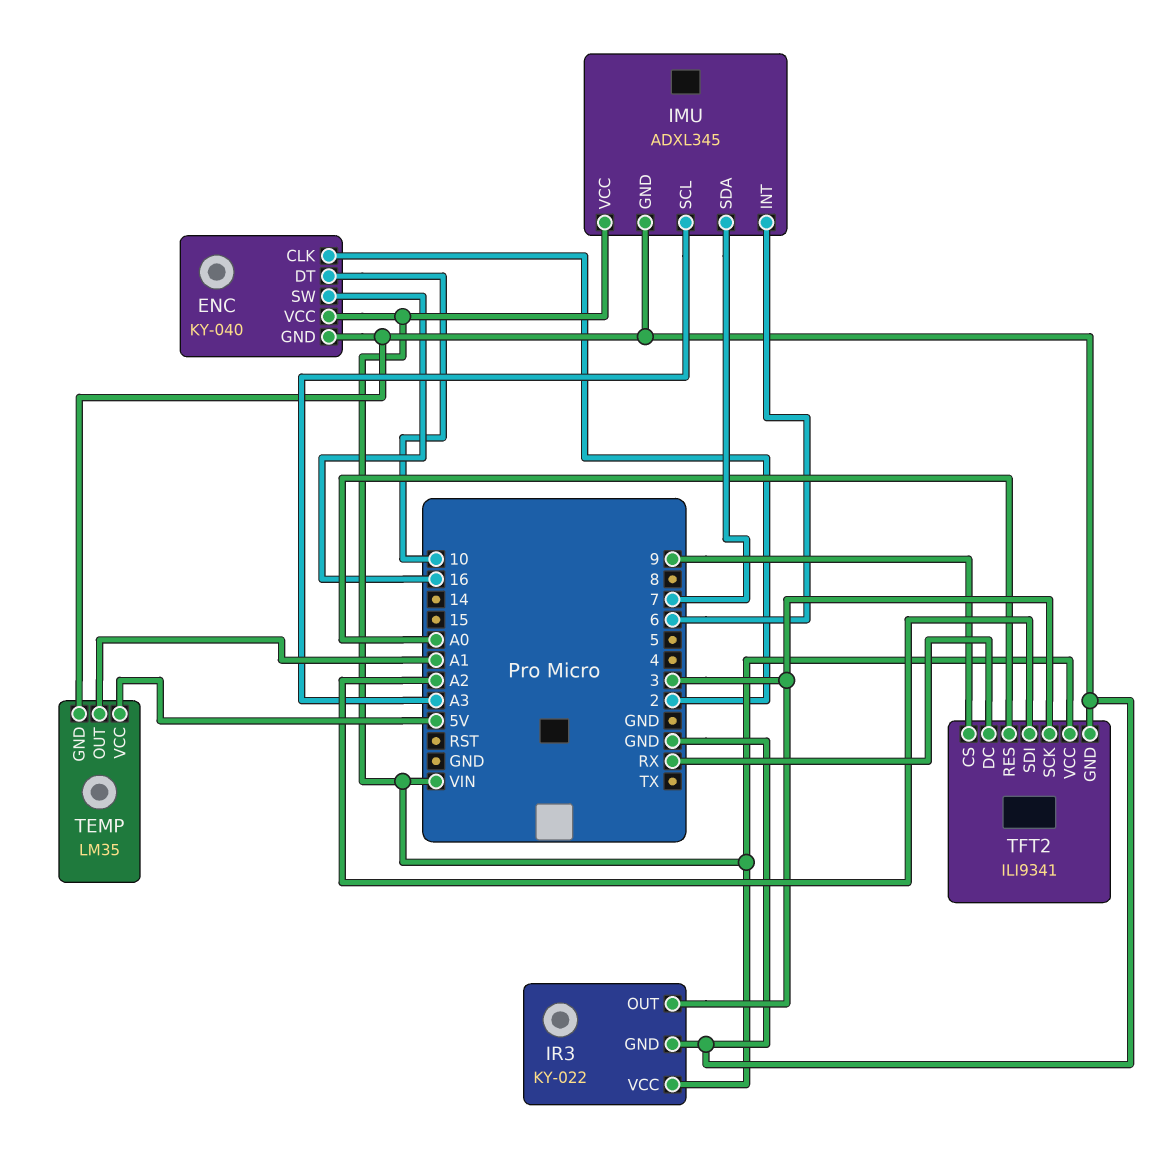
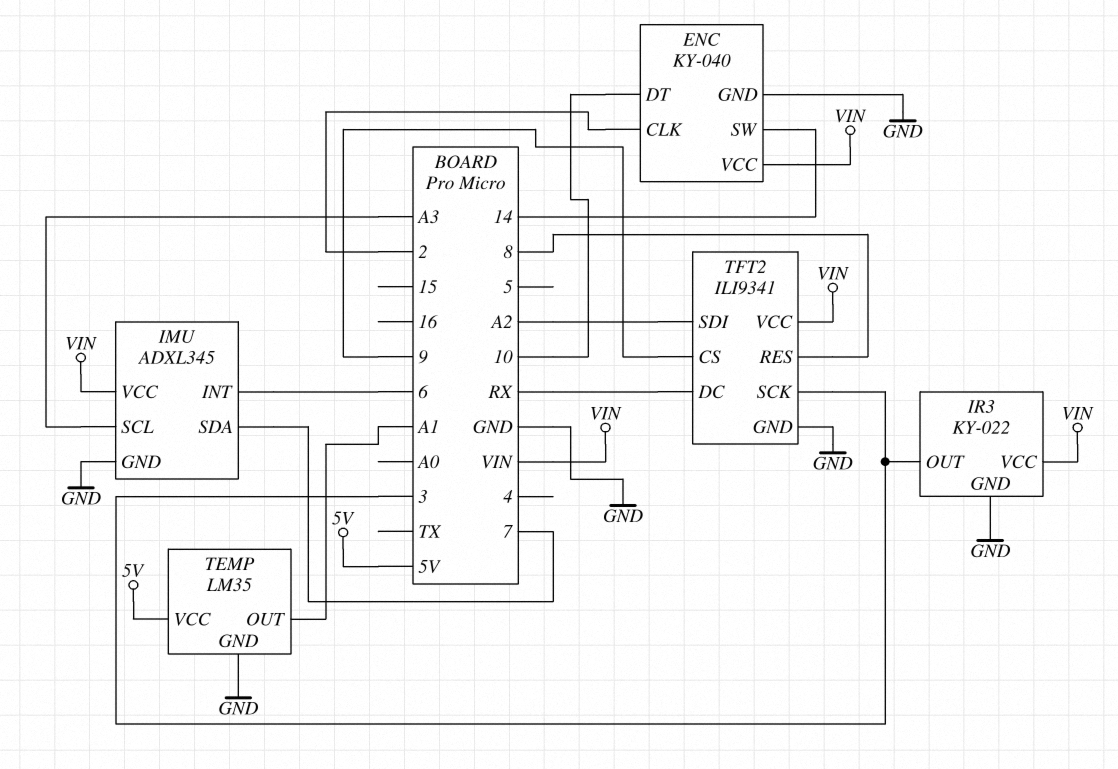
ENC pin SW: 16 -> 14
TFT2 pin RES: A0 -> 8

